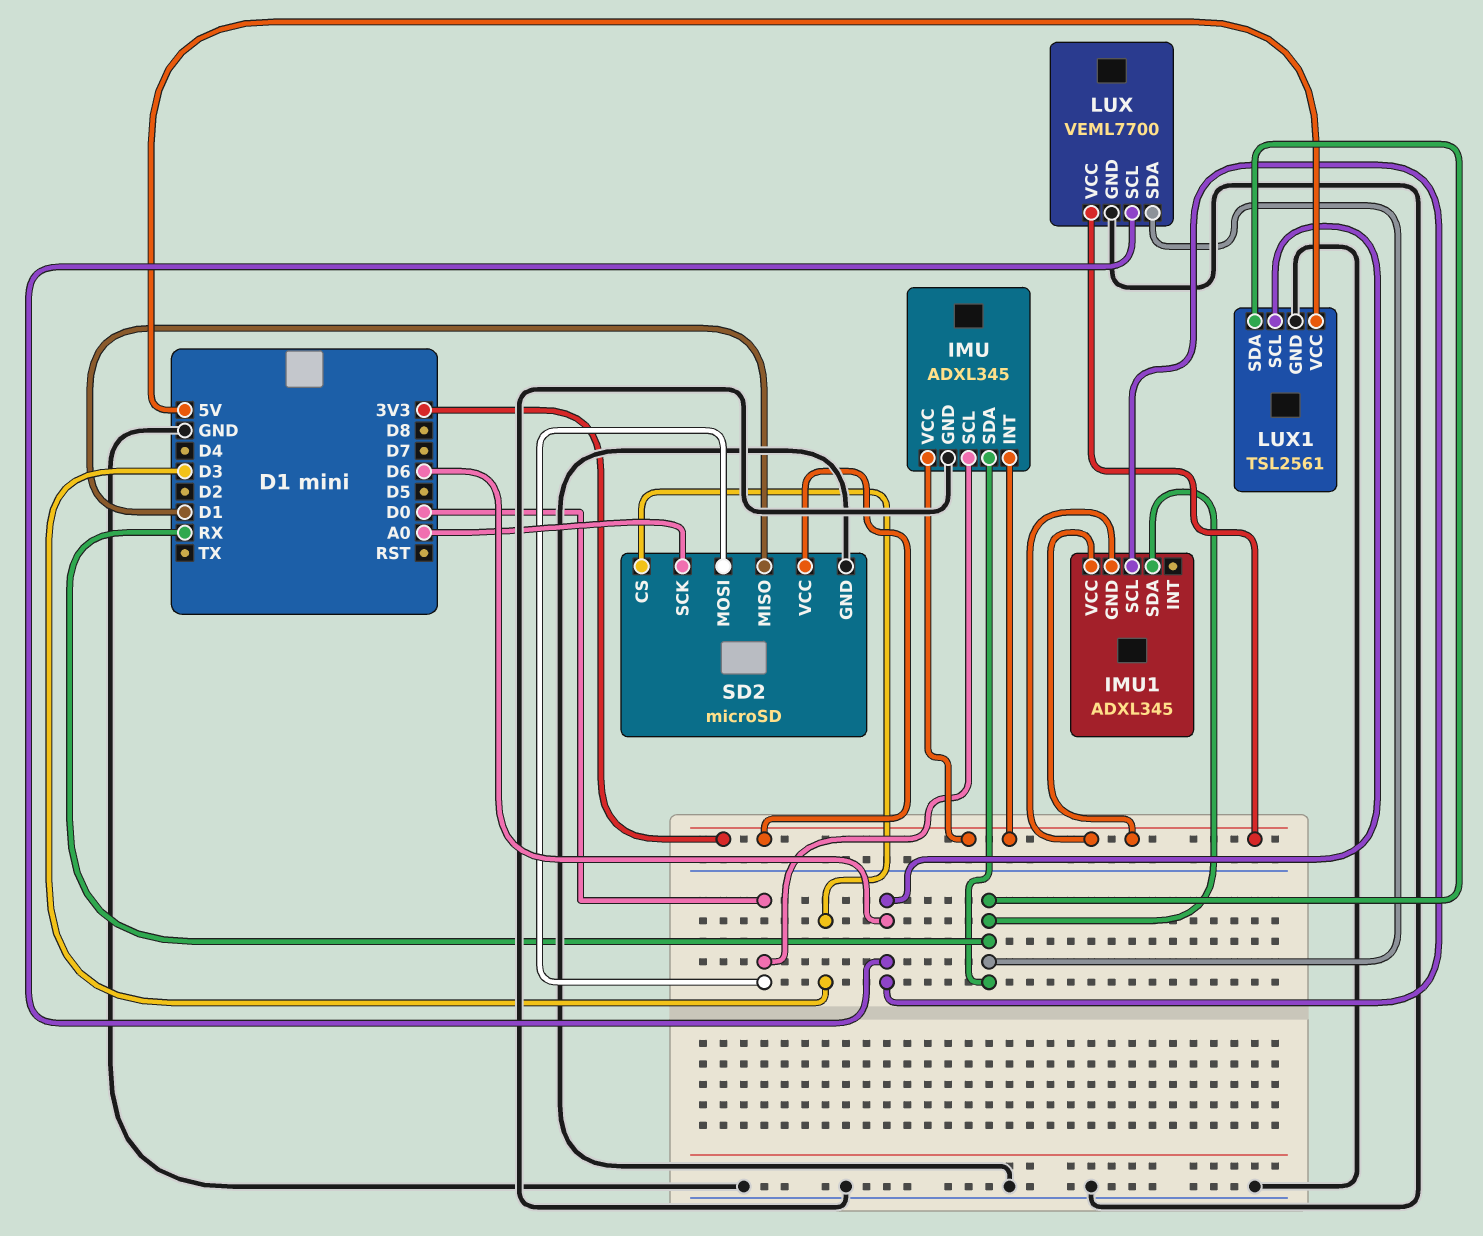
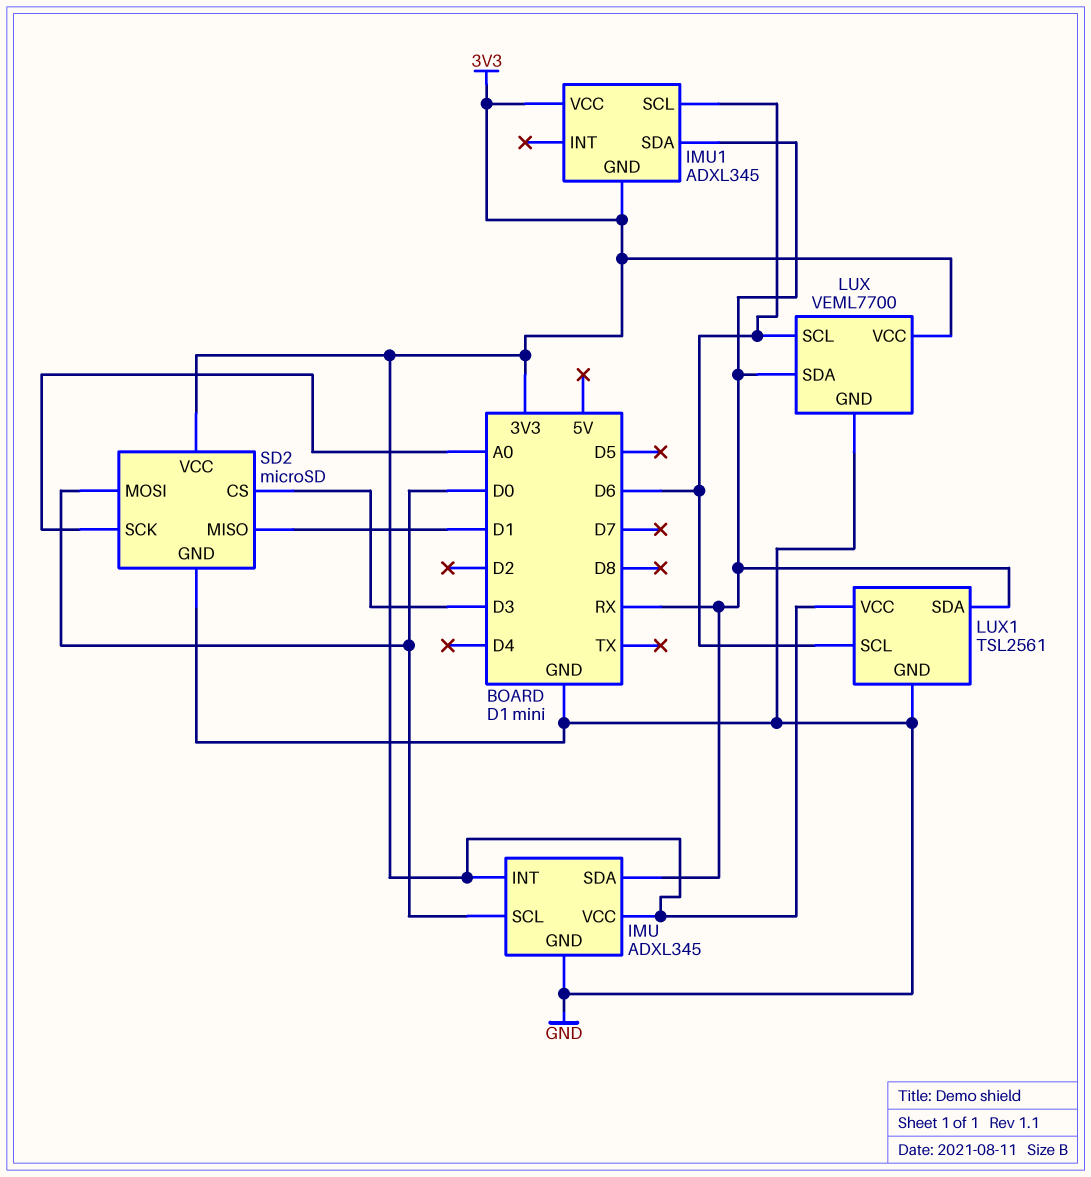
LUX1 pin VCC: 5V -> 3V3

